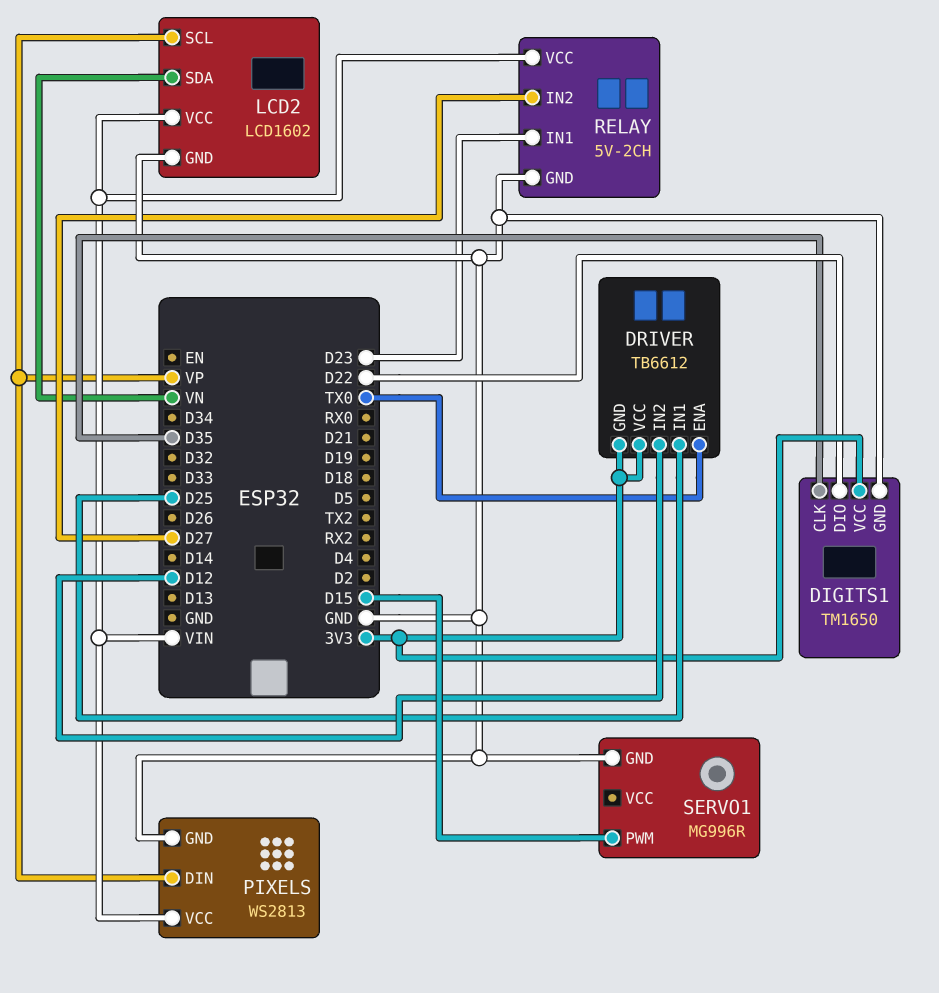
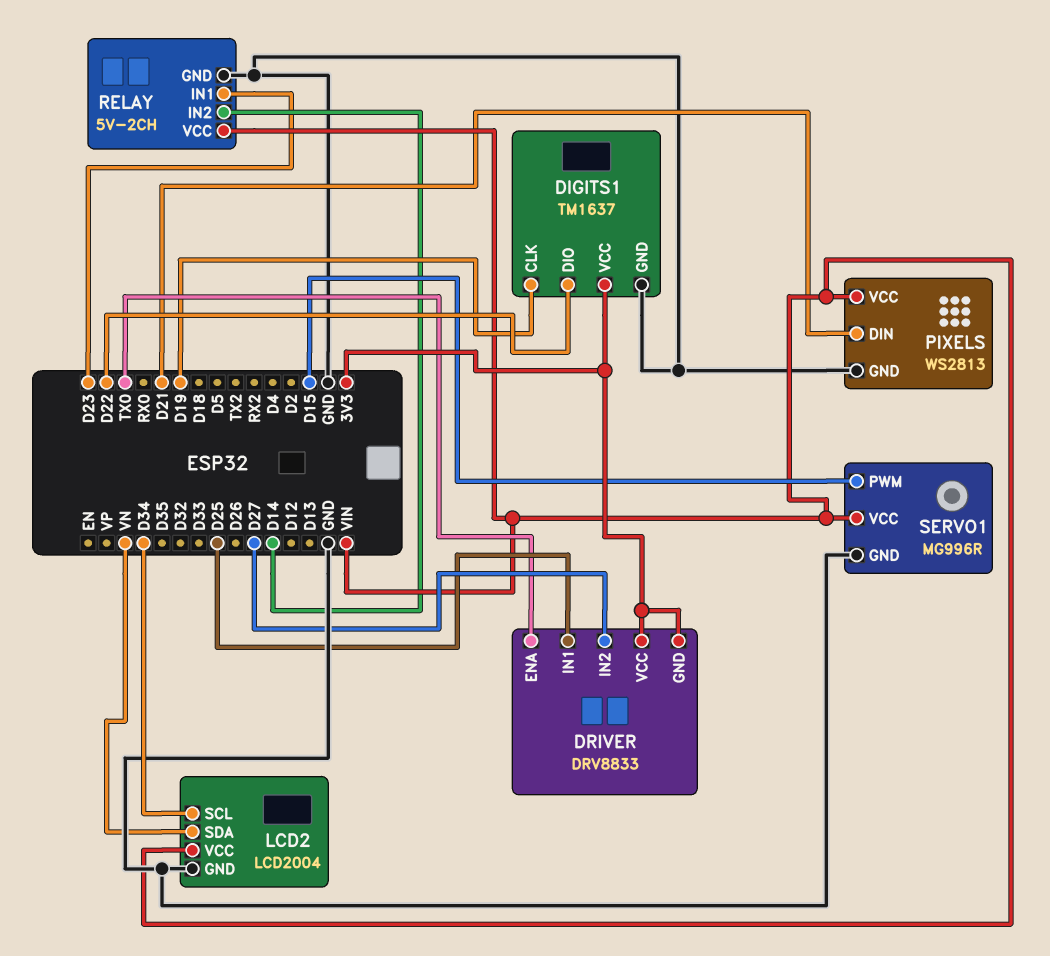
DIGITS1: TM1650 -> TM1637
DIGITS1 pin CLK: D35 -> D19
DRIVER: TB6612 -> DRV8833
DRIVER pin IN2: D12 -> D27
LCD2: LCD1602 -> LCD2004
LCD2 pin SCL: VP -> D34
PIXELS pin DIN: VP -> D21
RELAY pin IN2: D27 -> D14
SERVO1 pin VCC: none -> VIN

